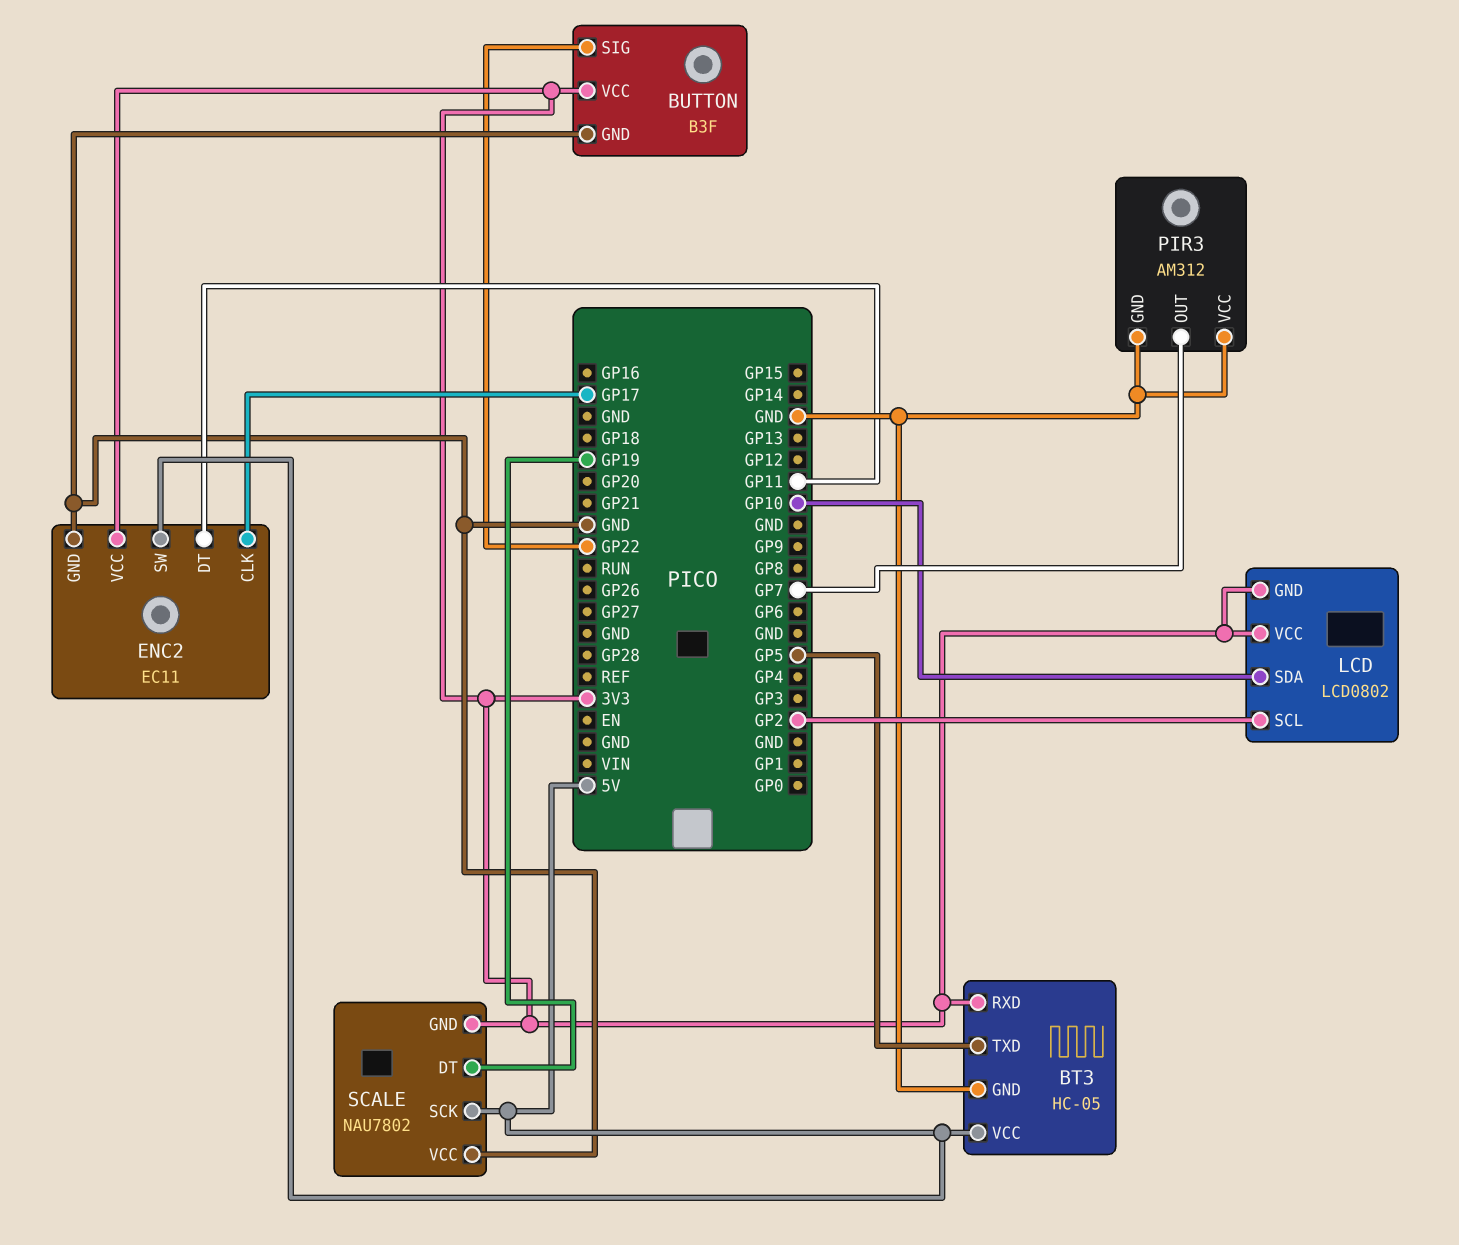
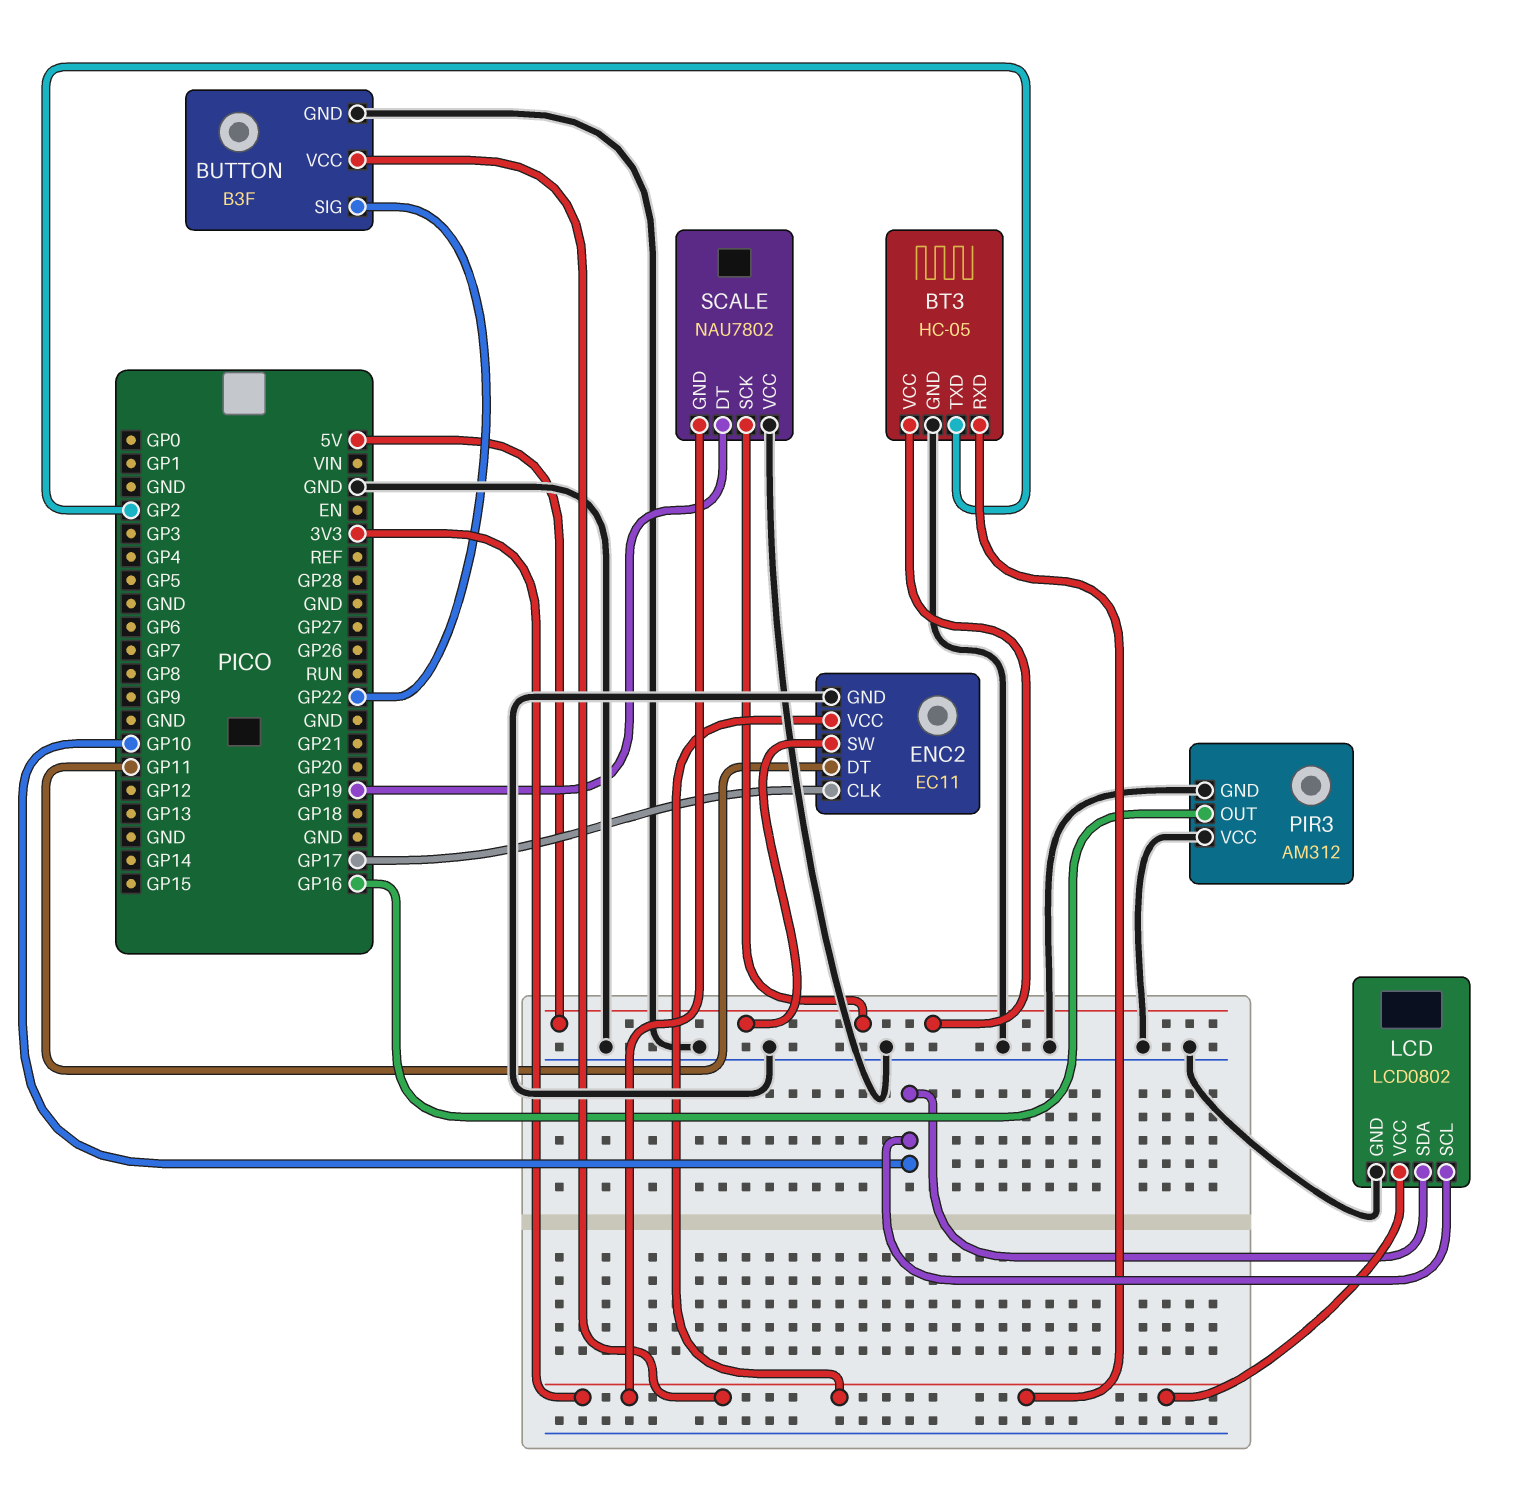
BT3 pin TXD: GP5 -> GP2
LCD pin GND: 3V3 -> GND
LCD pin SCL: GP2 -> GP10
PIR3 pin OUT: GP7 -> GP16

